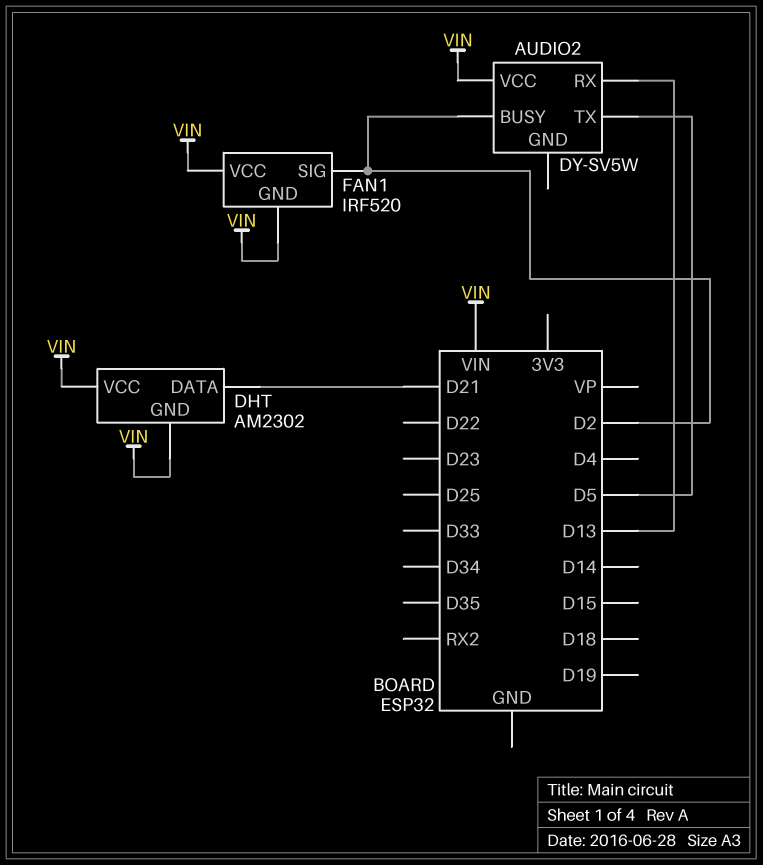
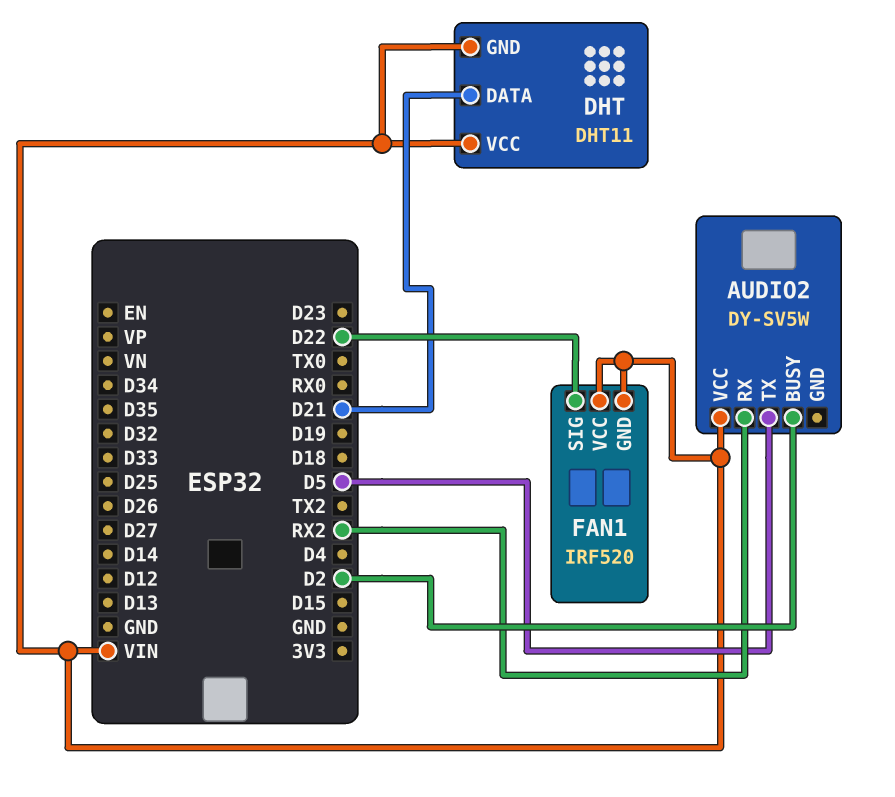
AUDIO2 pin RX: D13 -> RX2
DHT: AM2302 -> DHT11
FAN1 pin SIG: D2 -> D22

